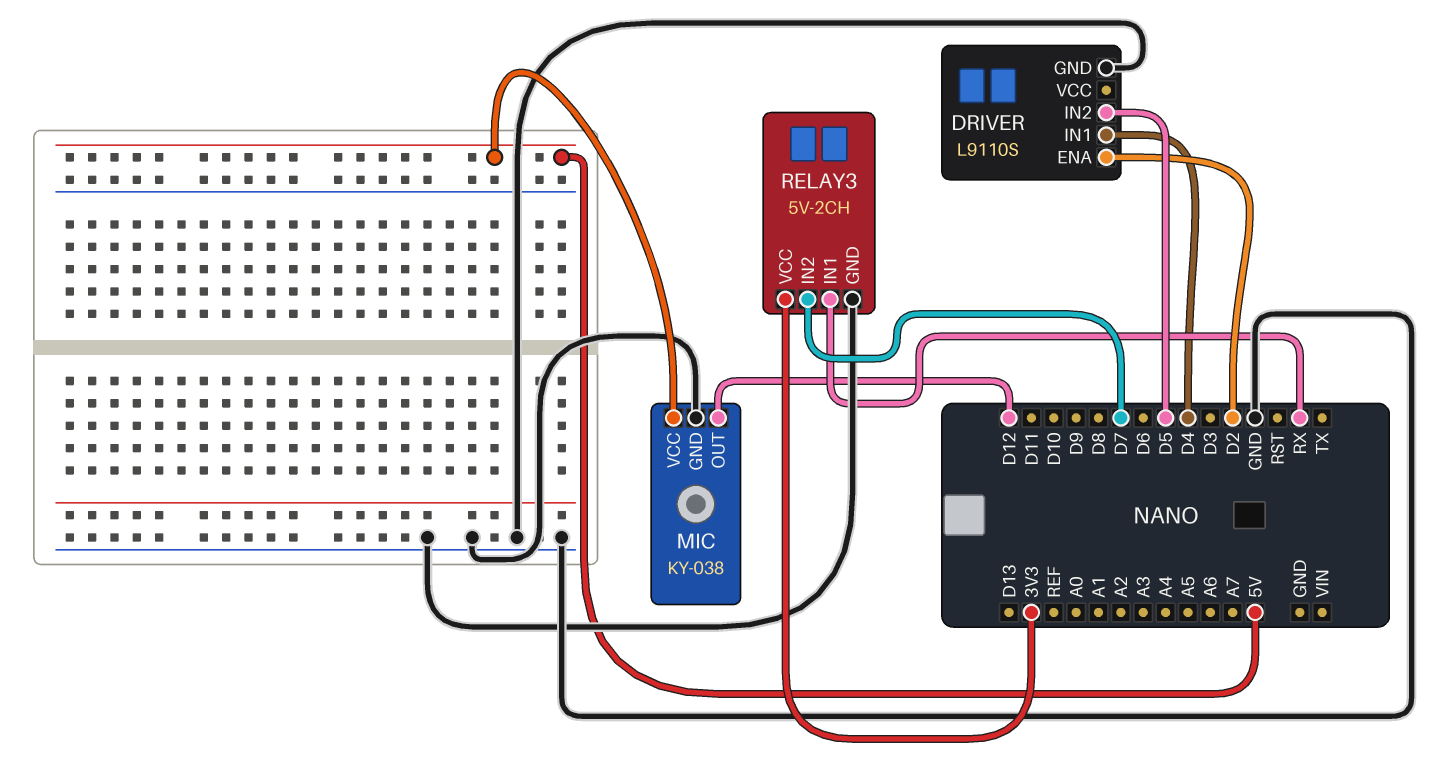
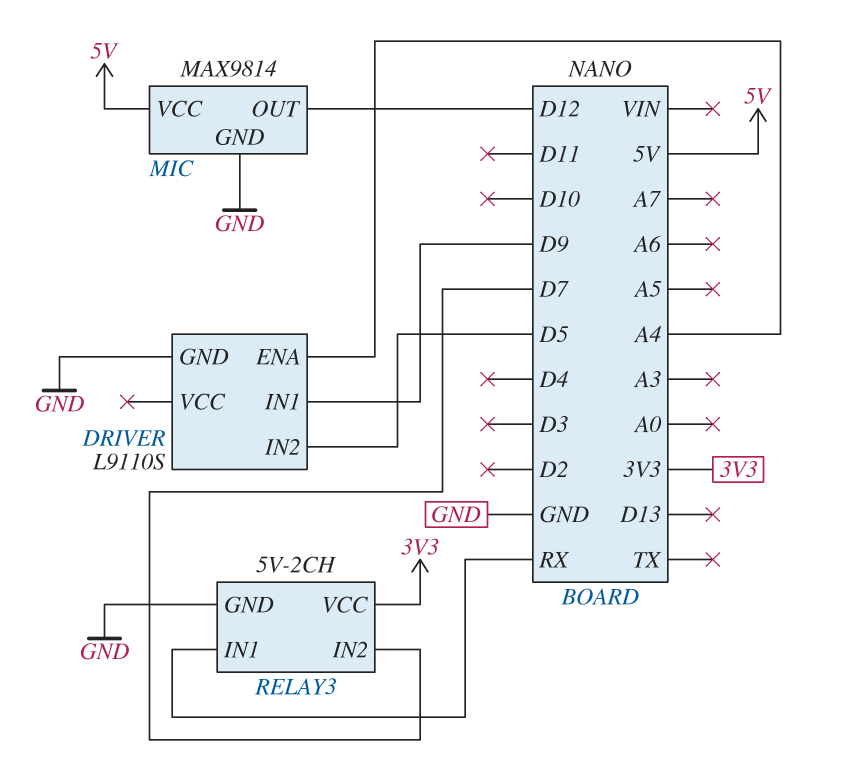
DRIVER pin ENA: D2 -> A4
DRIVER pin IN1: D4 -> D9
MIC: KY-038 -> MAX9814

